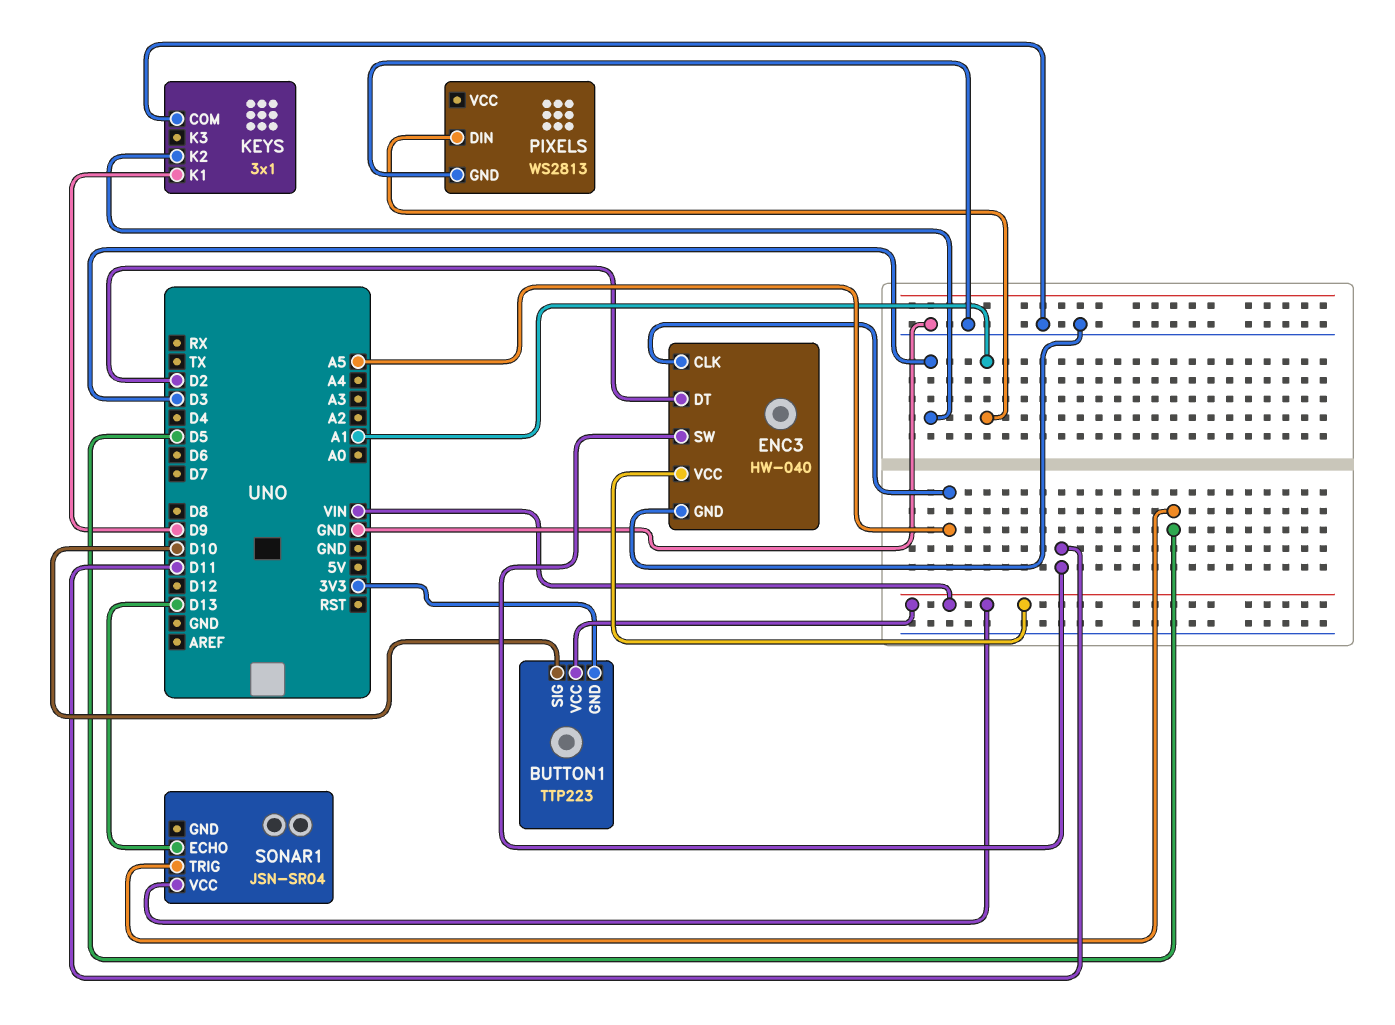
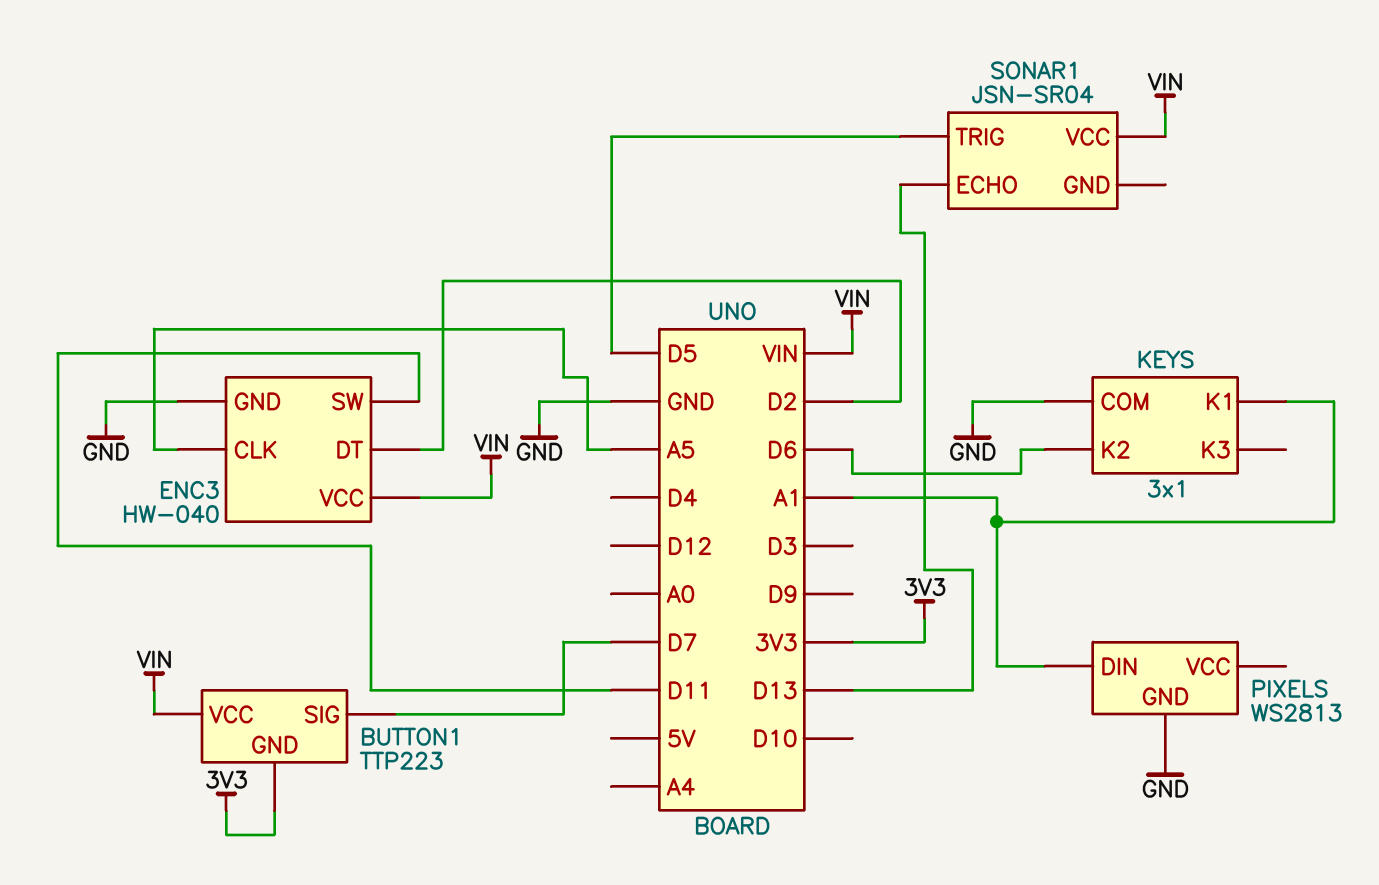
BUTTON1 pin SIG: D10 -> D7
KEYS pin K1: D9 -> A1
KEYS pin K2: D3 -> D6

